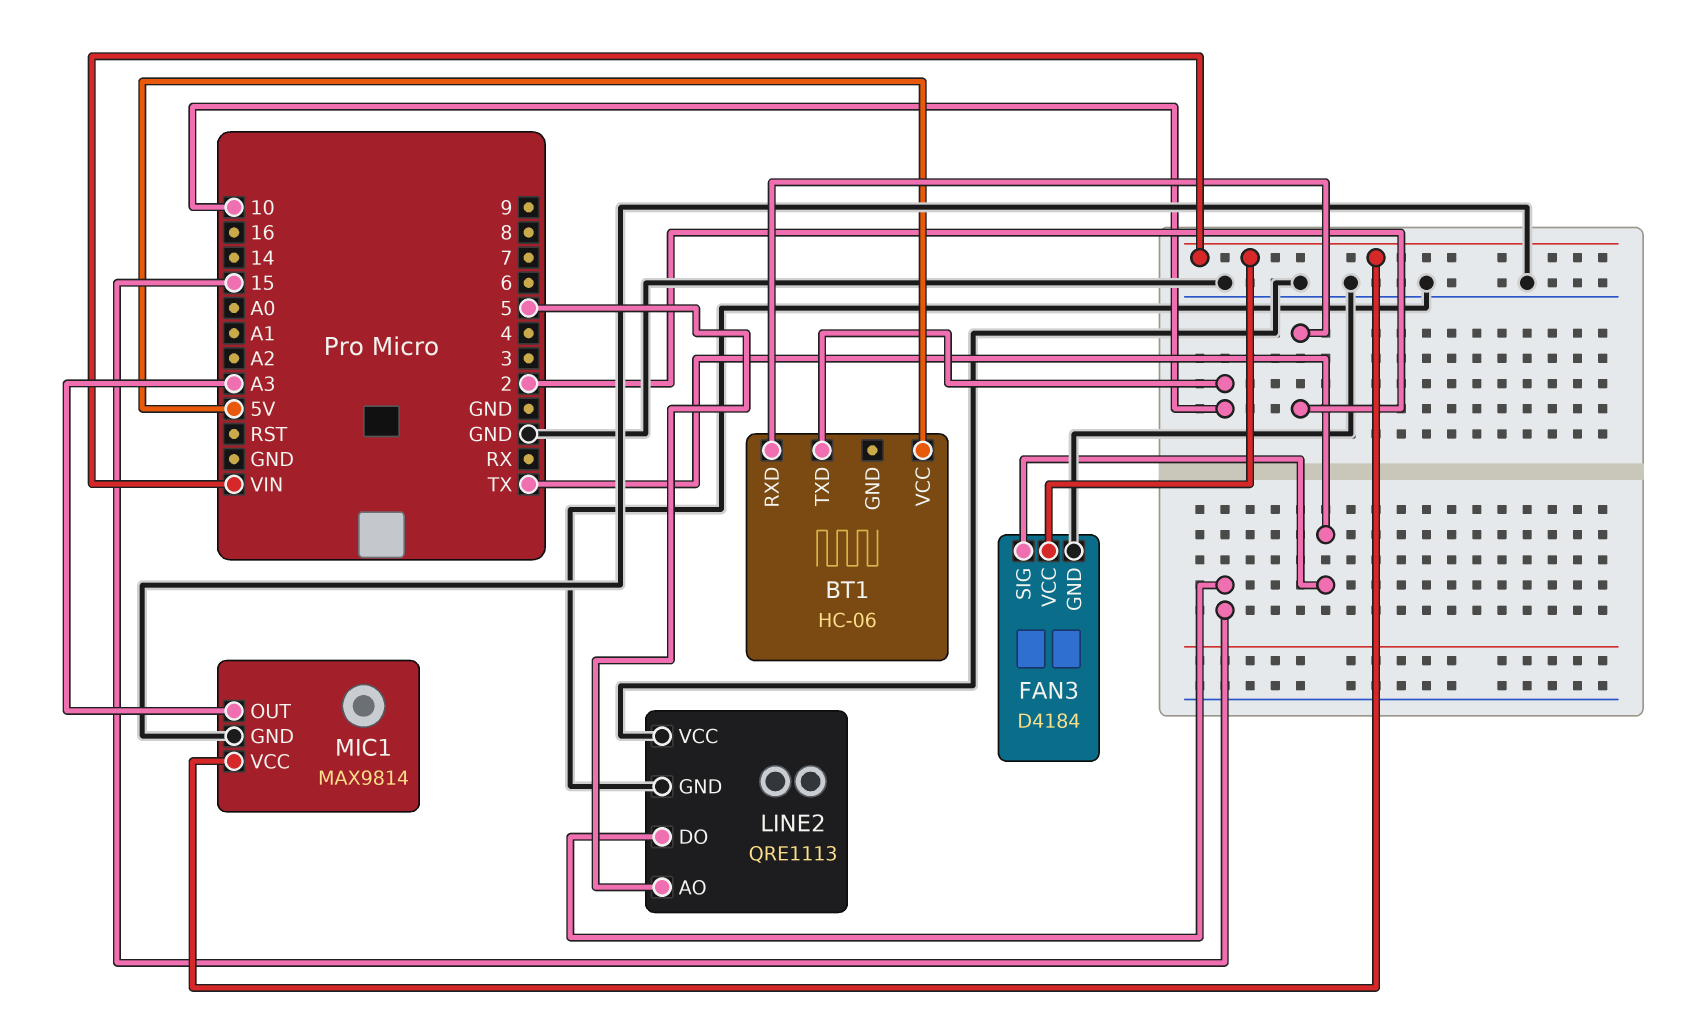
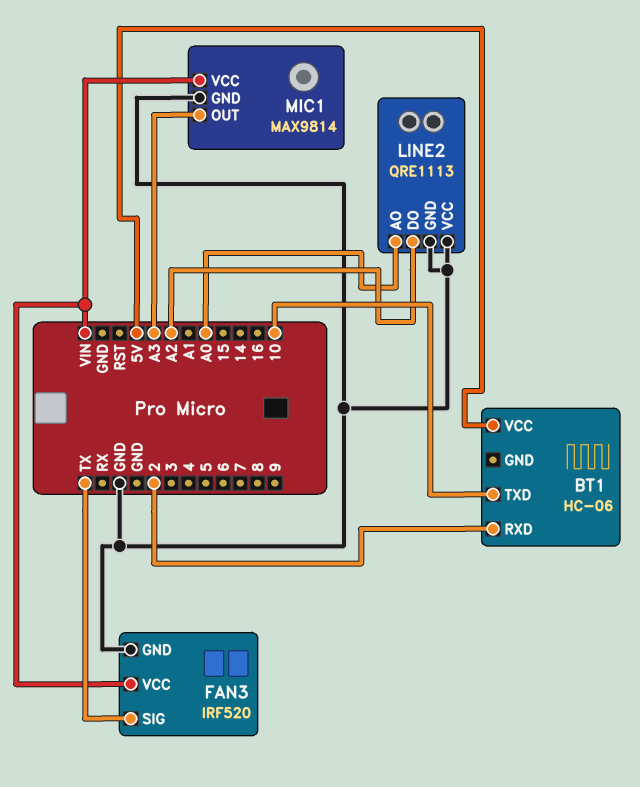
FAN3: D4184 -> IRF520
LINE2 pin AO: 5 -> A0
LINE2 pin DO: 15 -> A2

